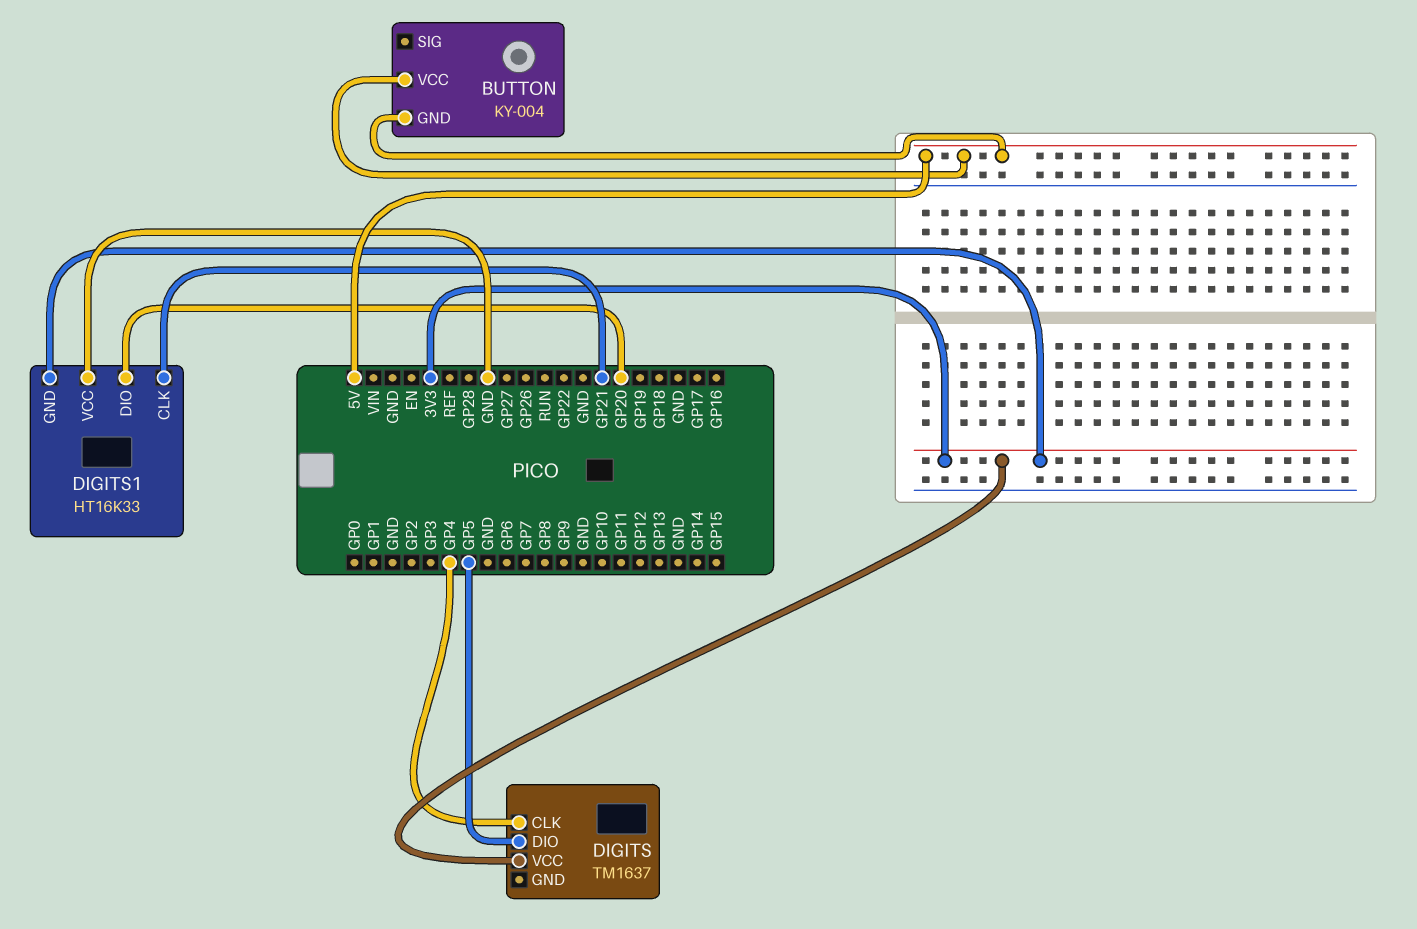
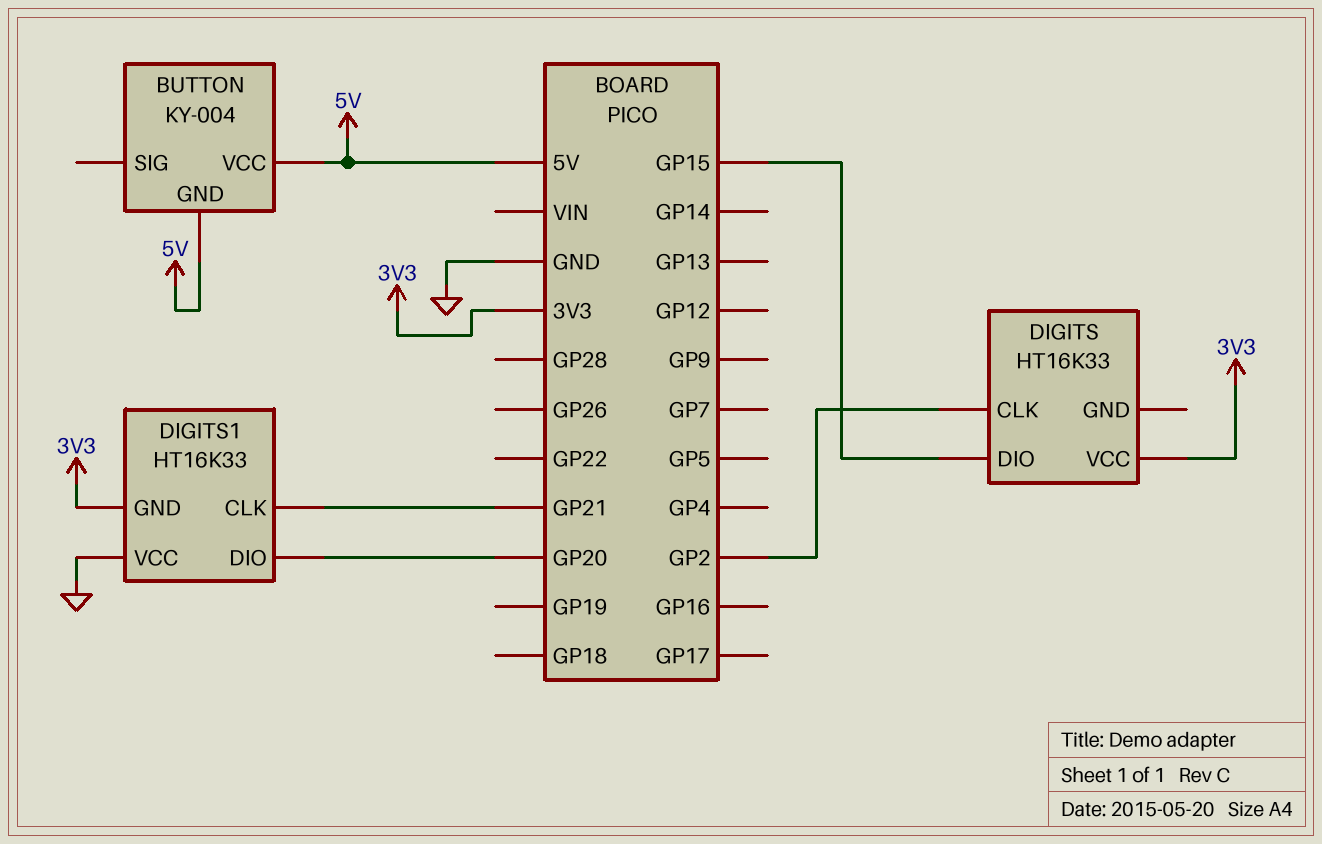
DIGITS: TM1637 -> HT16K33
DIGITS pin CLK: GP4 -> GP2
DIGITS pin DIO: GP5 -> GP15

